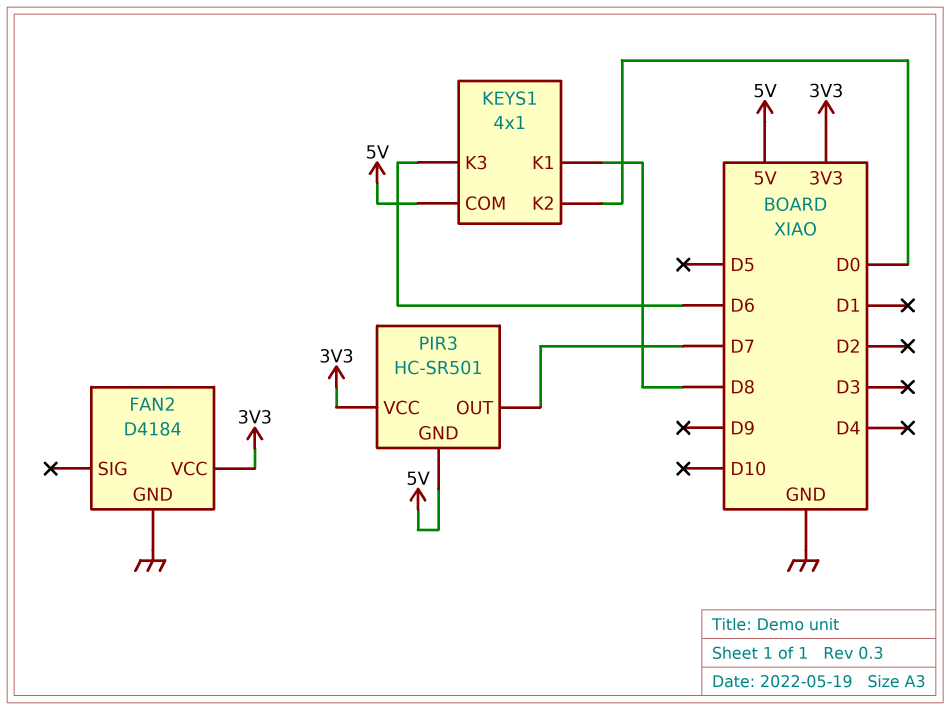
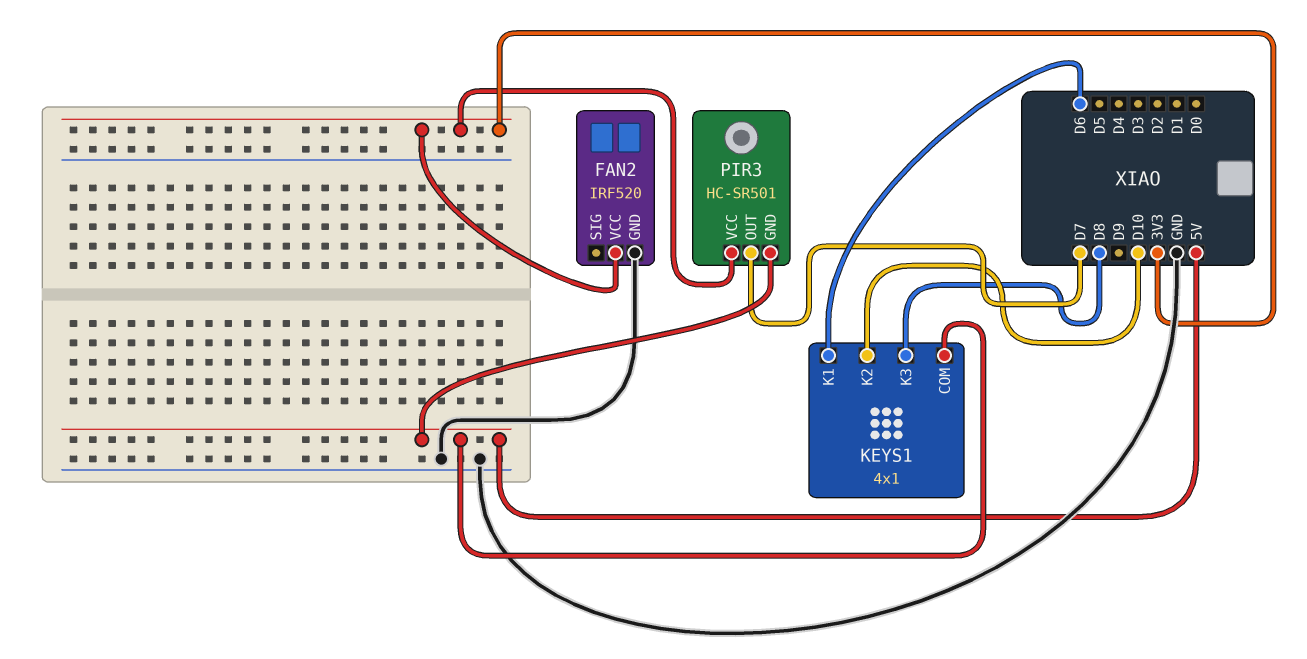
FAN2: D4184 -> IRF520
KEYS1 pin K1: D8 -> D6
KEYS1 pin K2: D0 -> D10
KEYS1 pin K3: D6 -> D8

